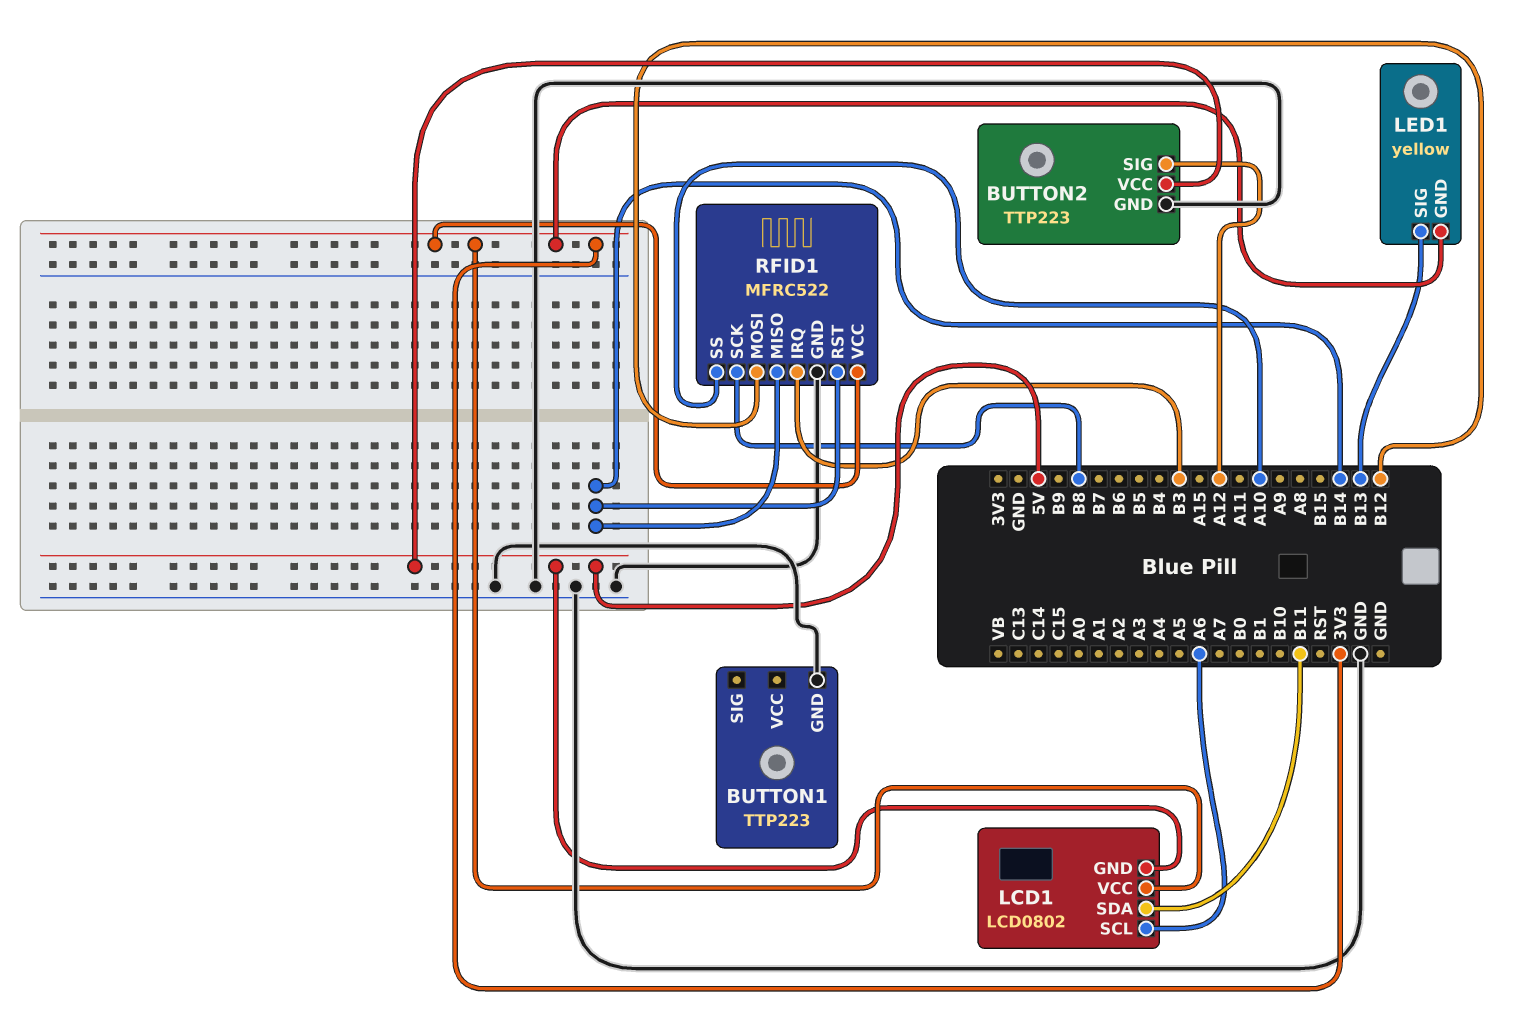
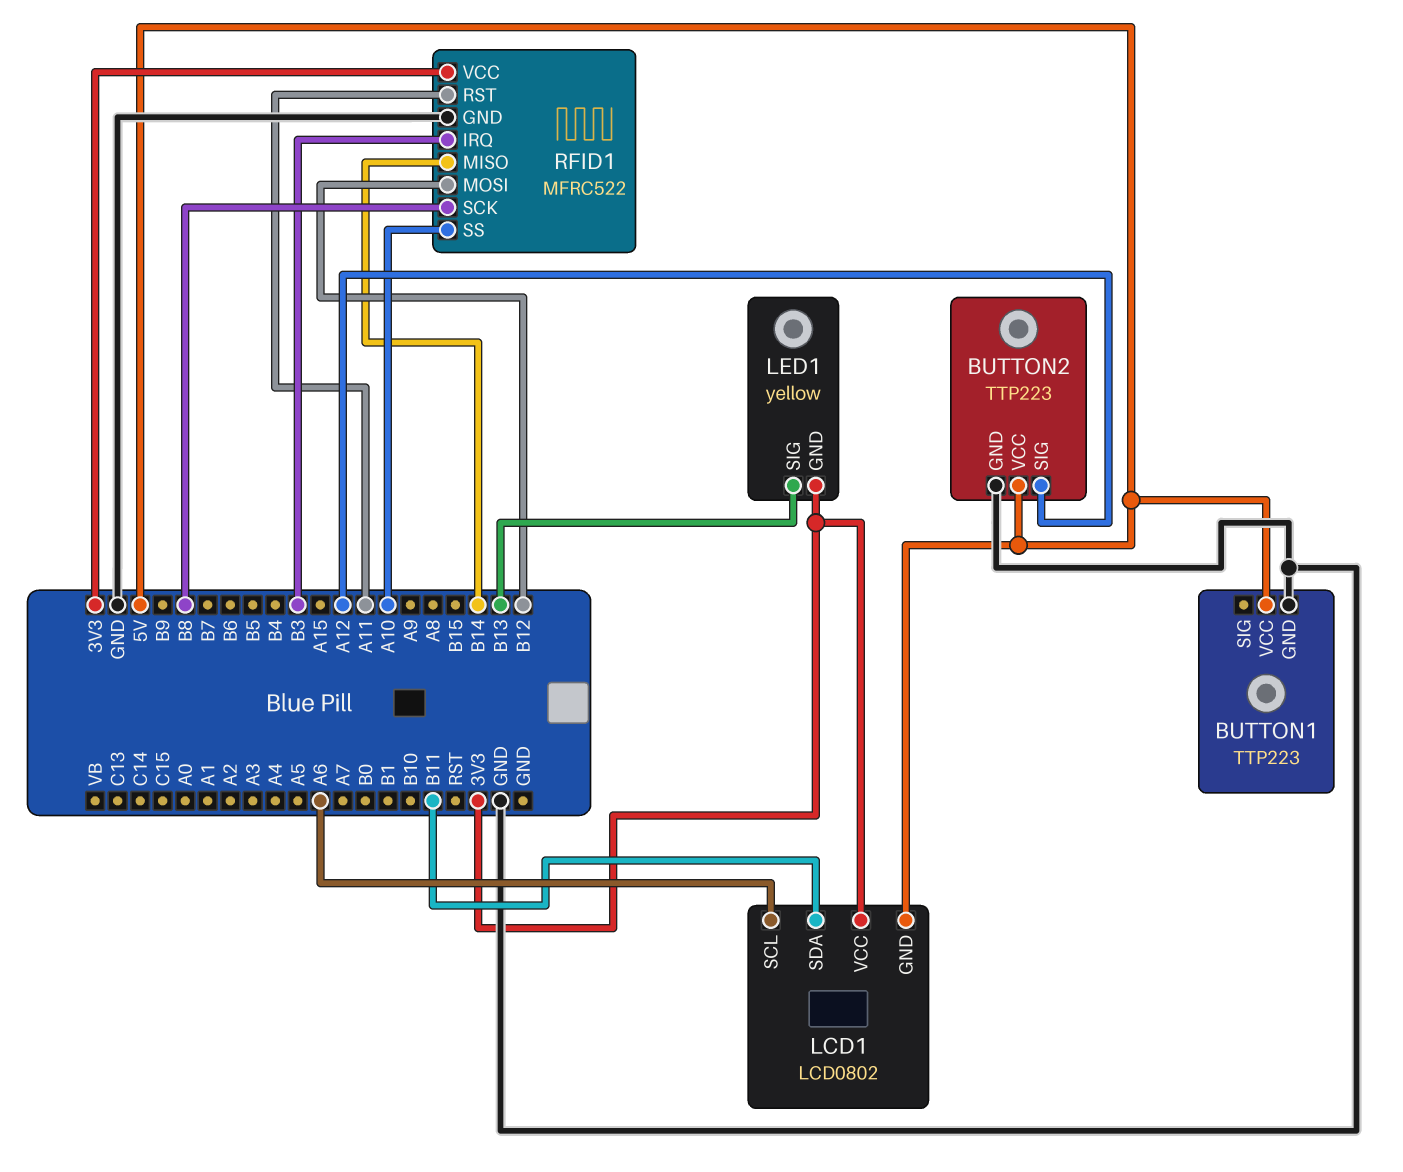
BUTTON1 pin VCC: none -> 5V
RFID1 pin RST: B14 -> A11

